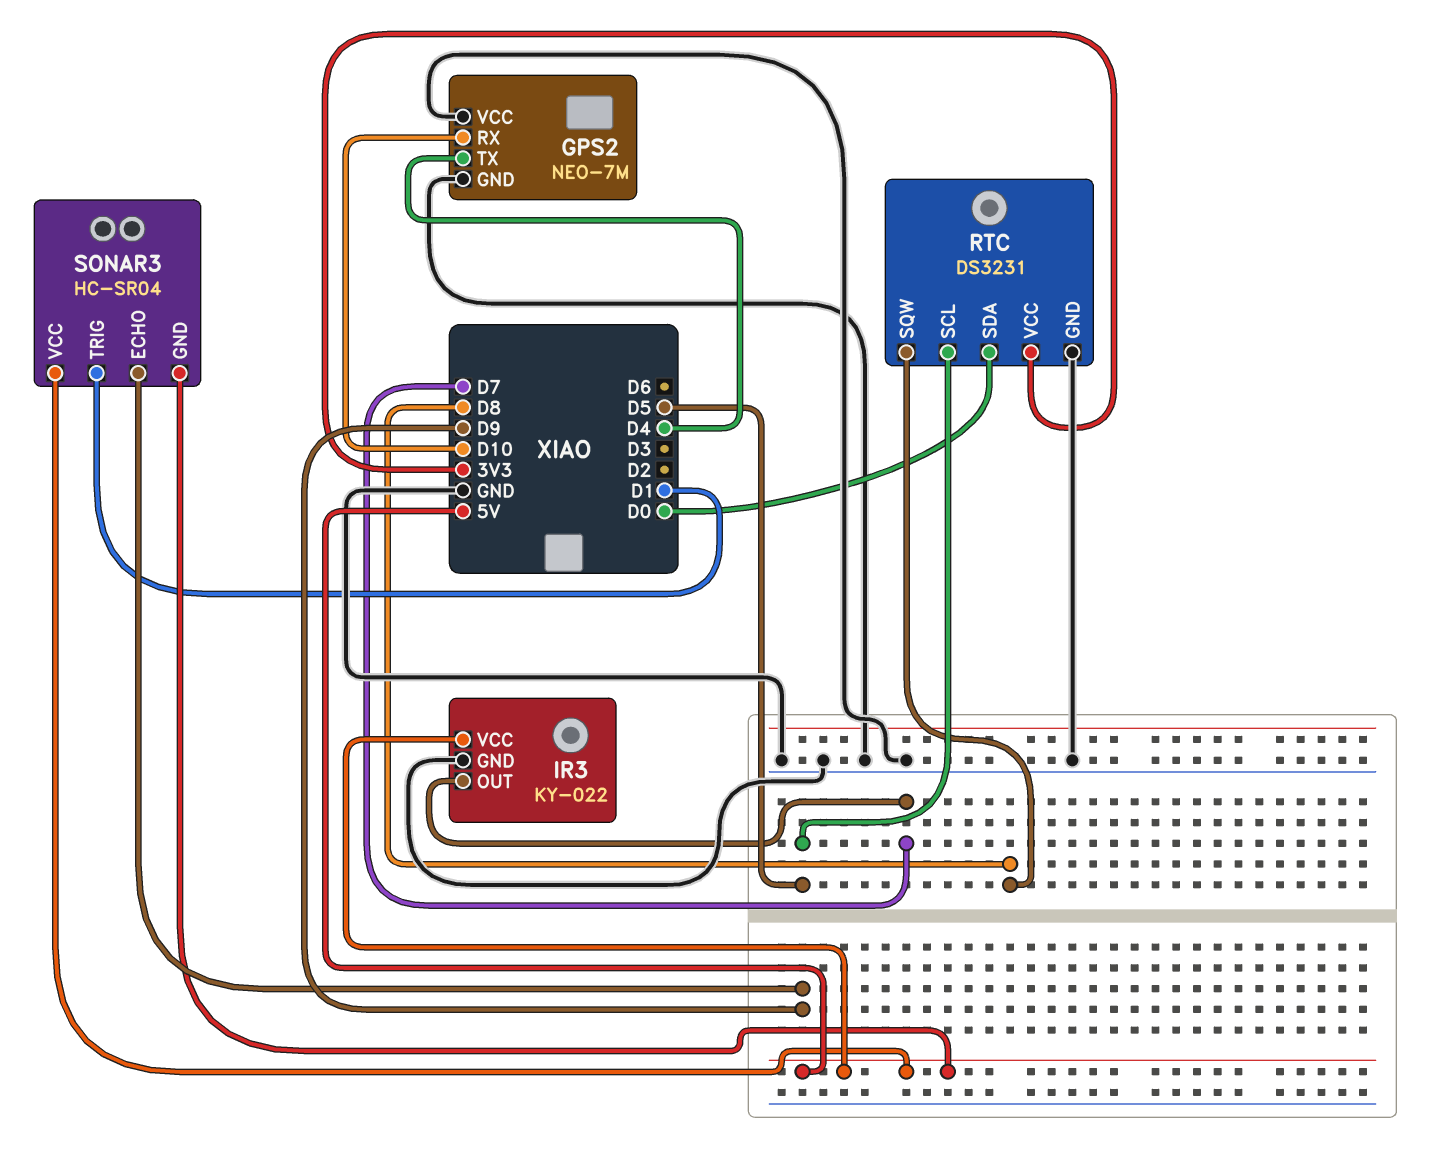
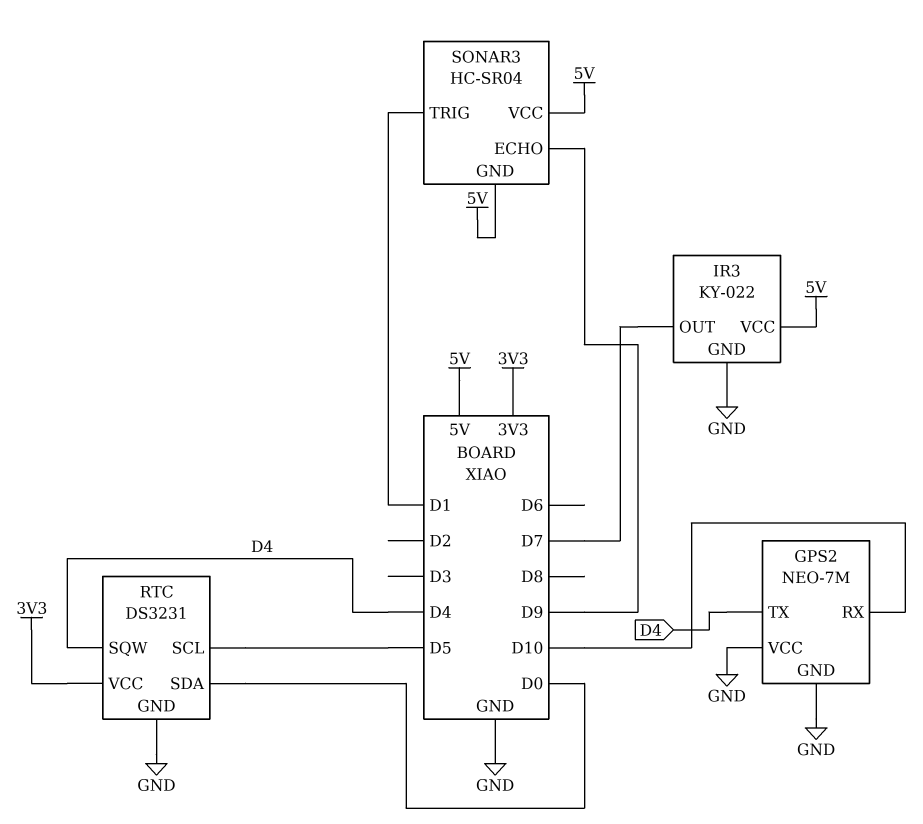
RTC pin SQW: D8 -> D4

